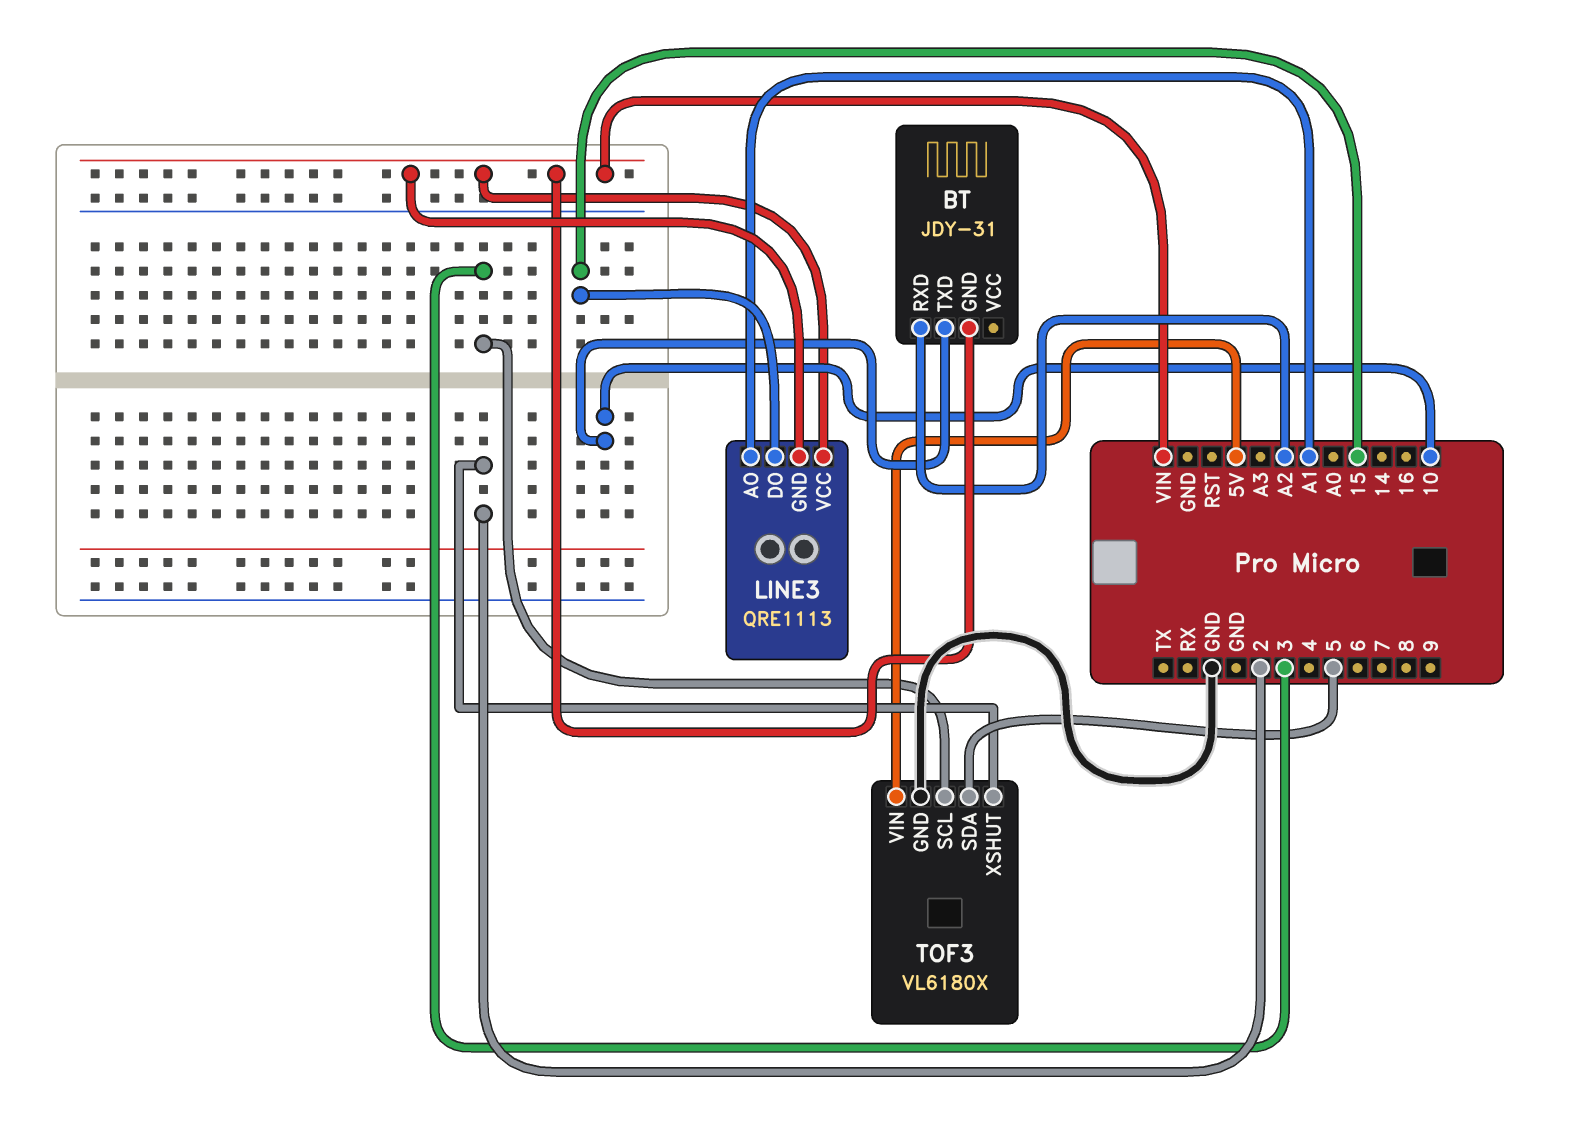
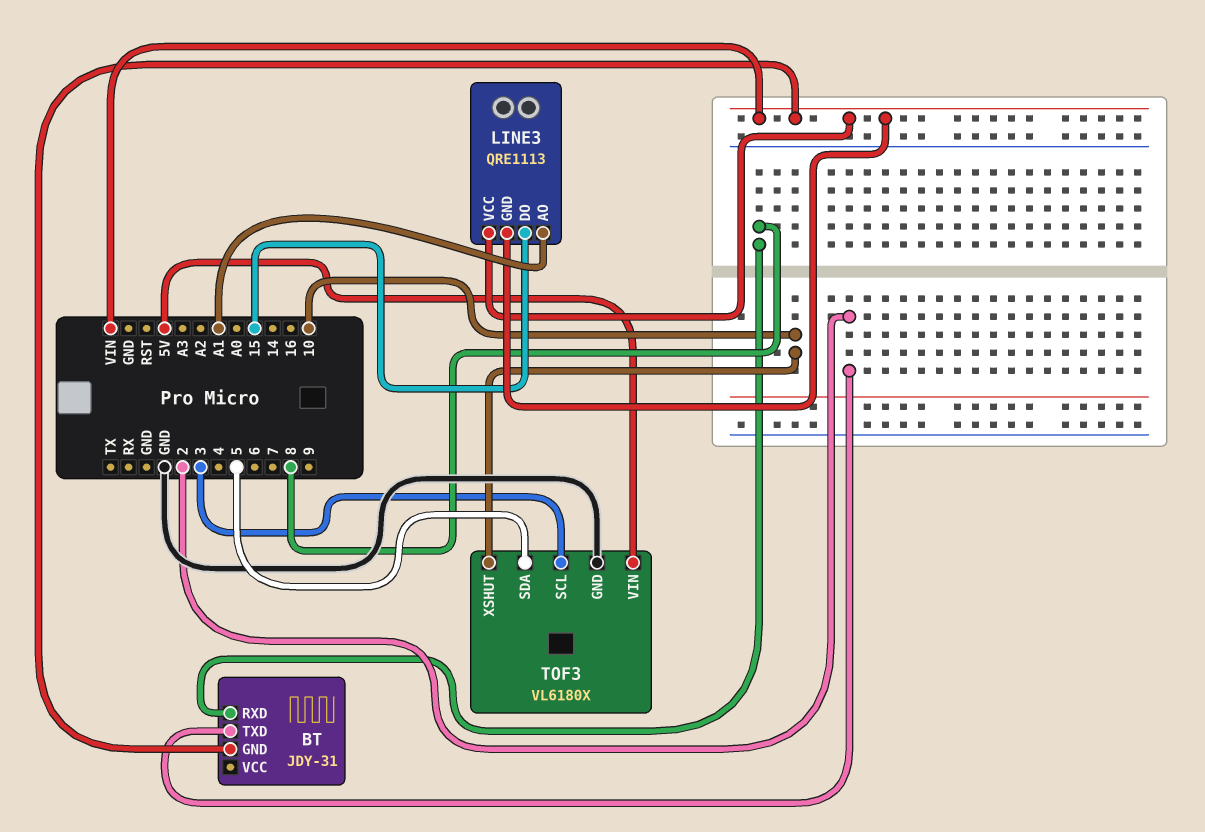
BT pin RXD: A2 -> 8
BT pin TXD: 10 -> 2
TOF3 pin XSHUT: 2 -> 10

